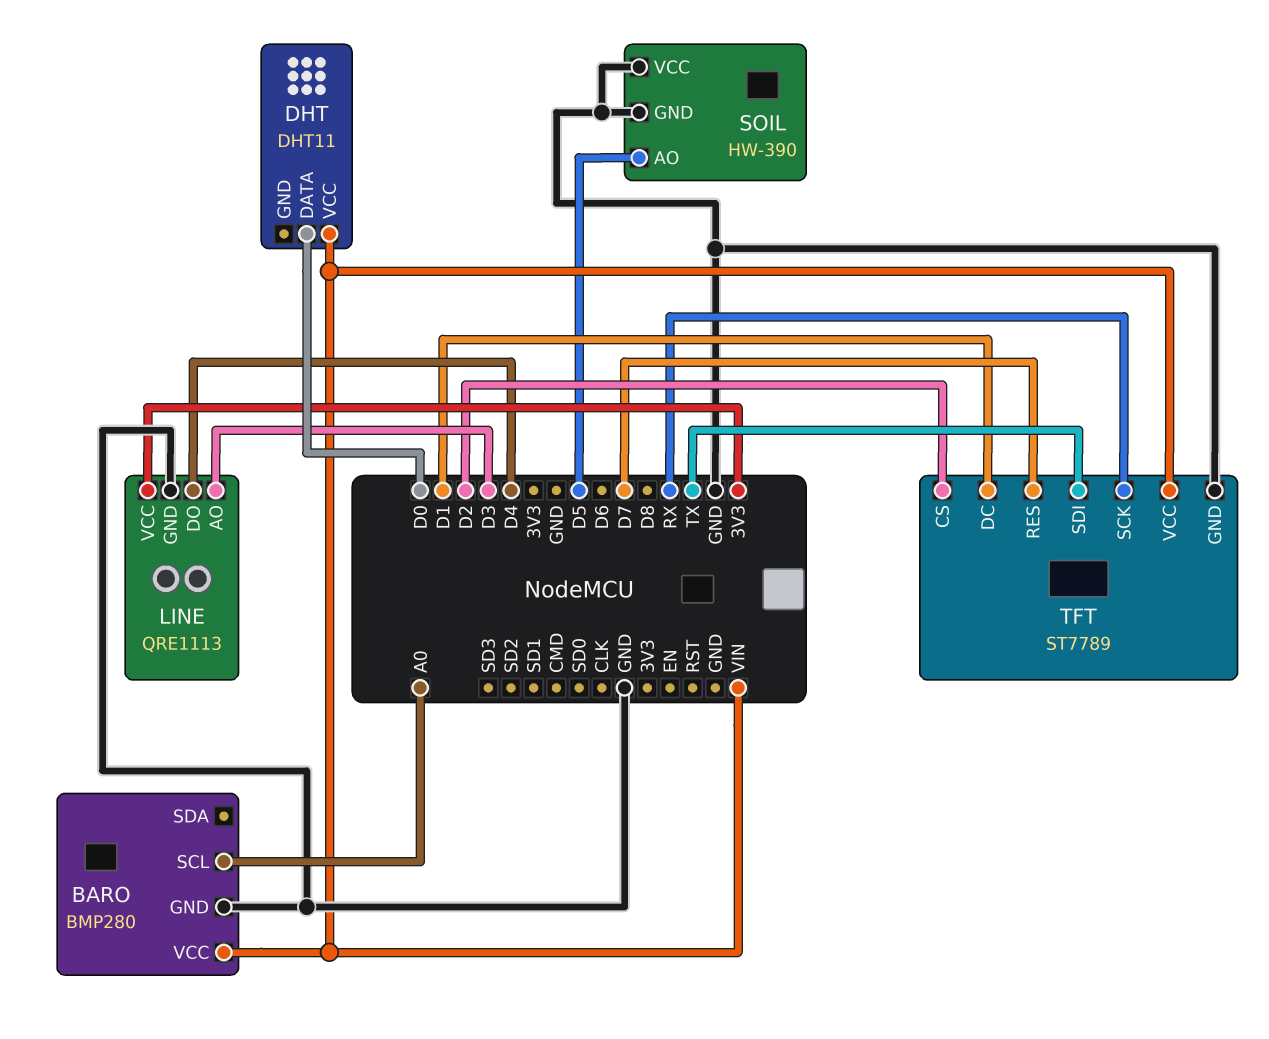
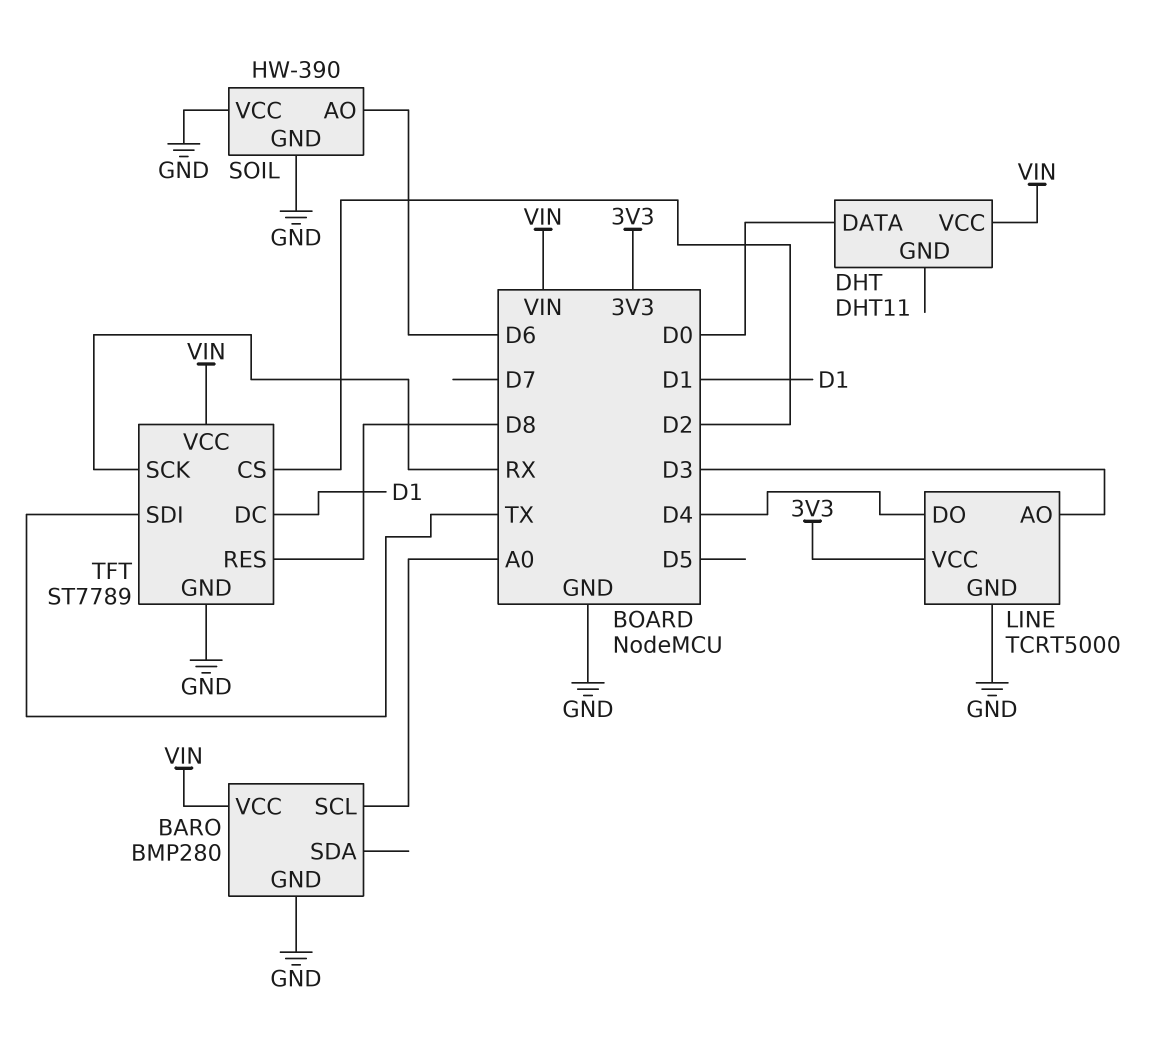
LINE: QRE1113 -> TCRT5000
SOIL pin AO: D5 -> D6
TFT pin RES: D7 -> D8

